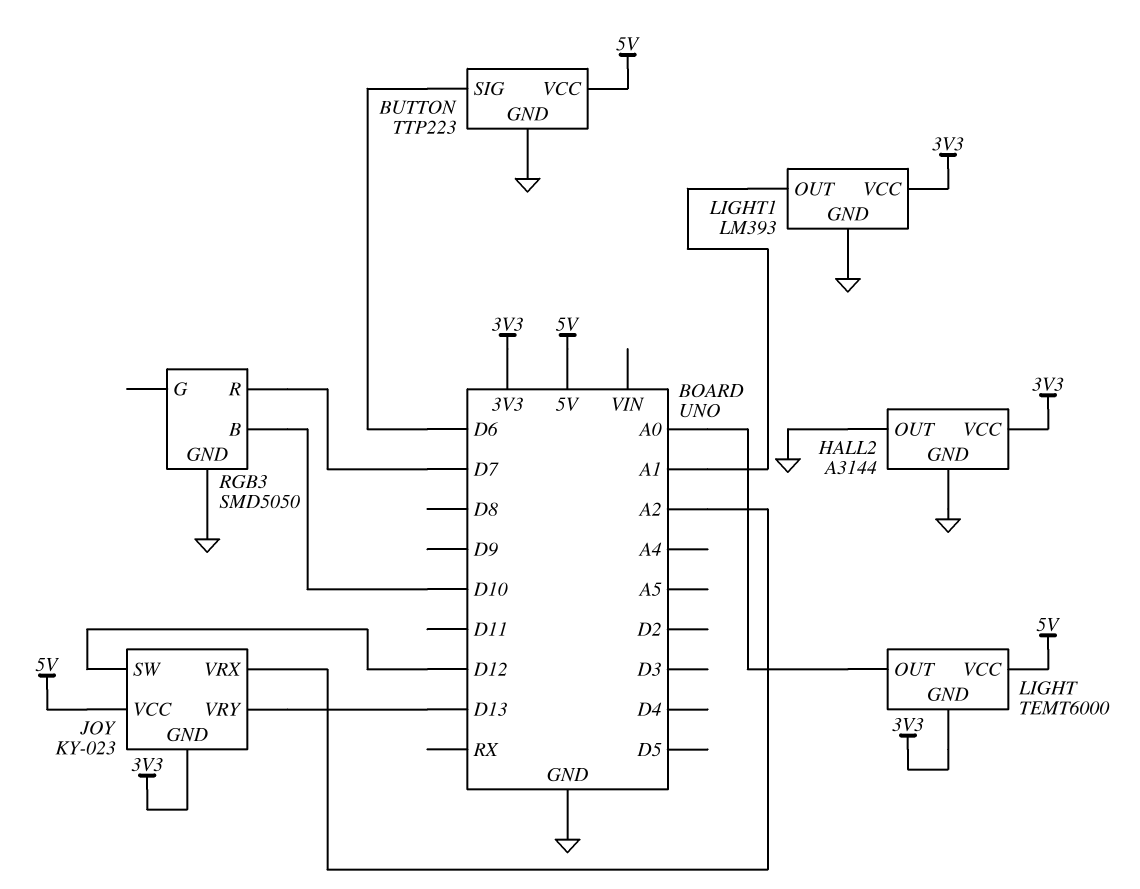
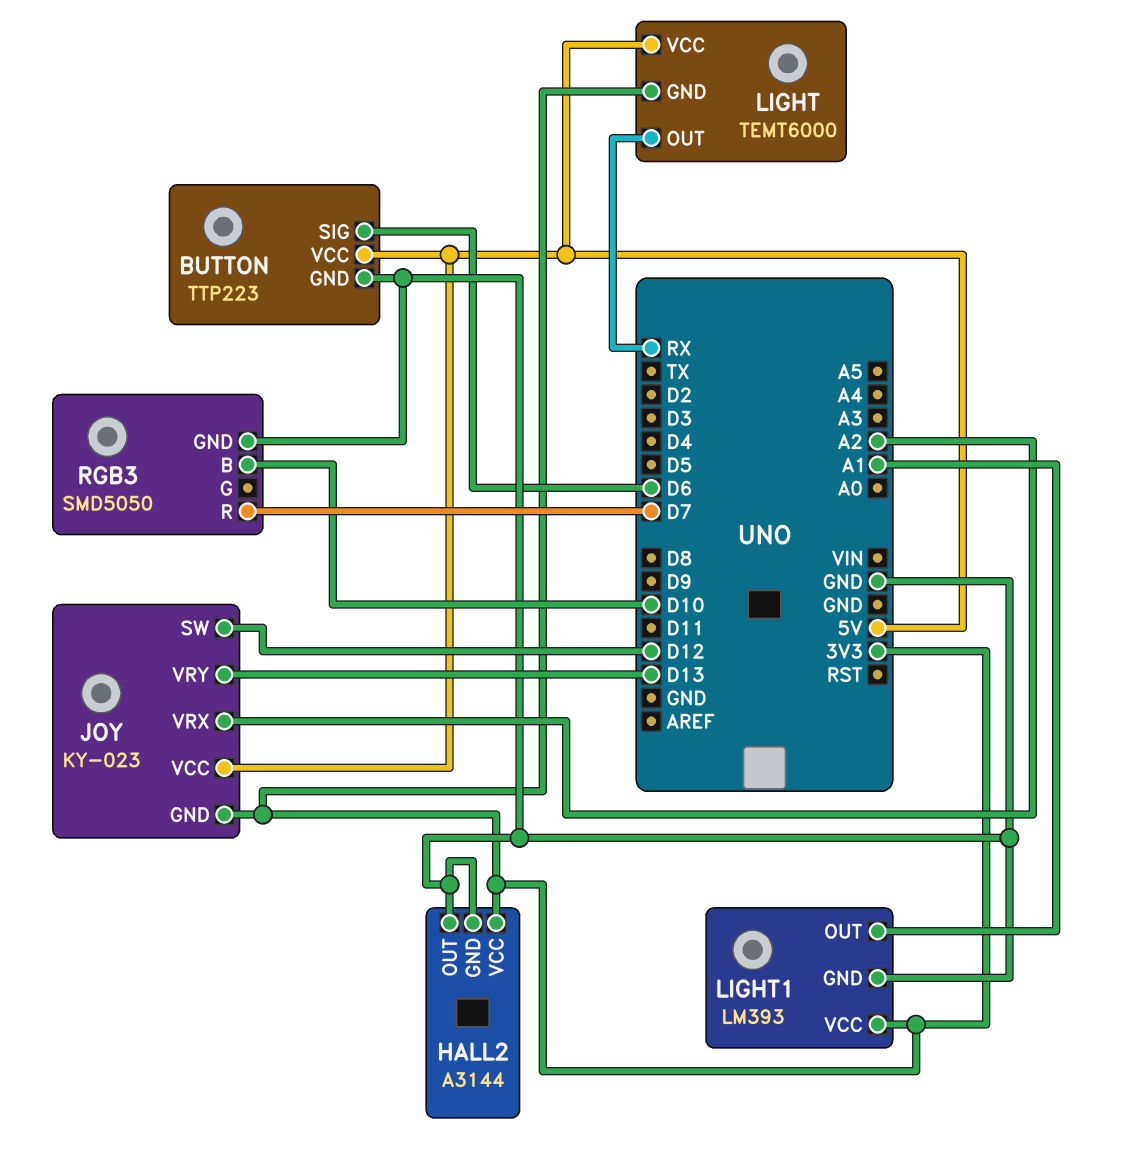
LIGHT pin OUT: A0 -> RX

